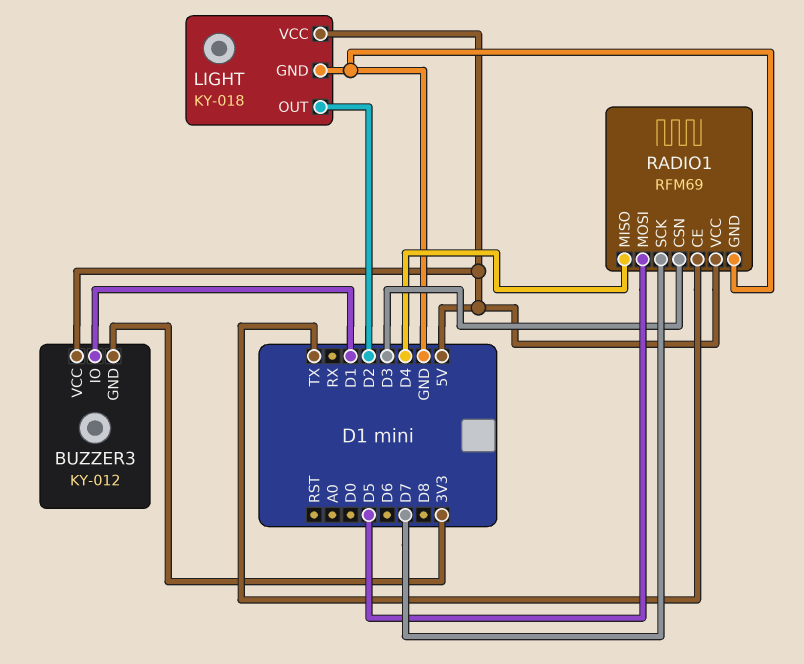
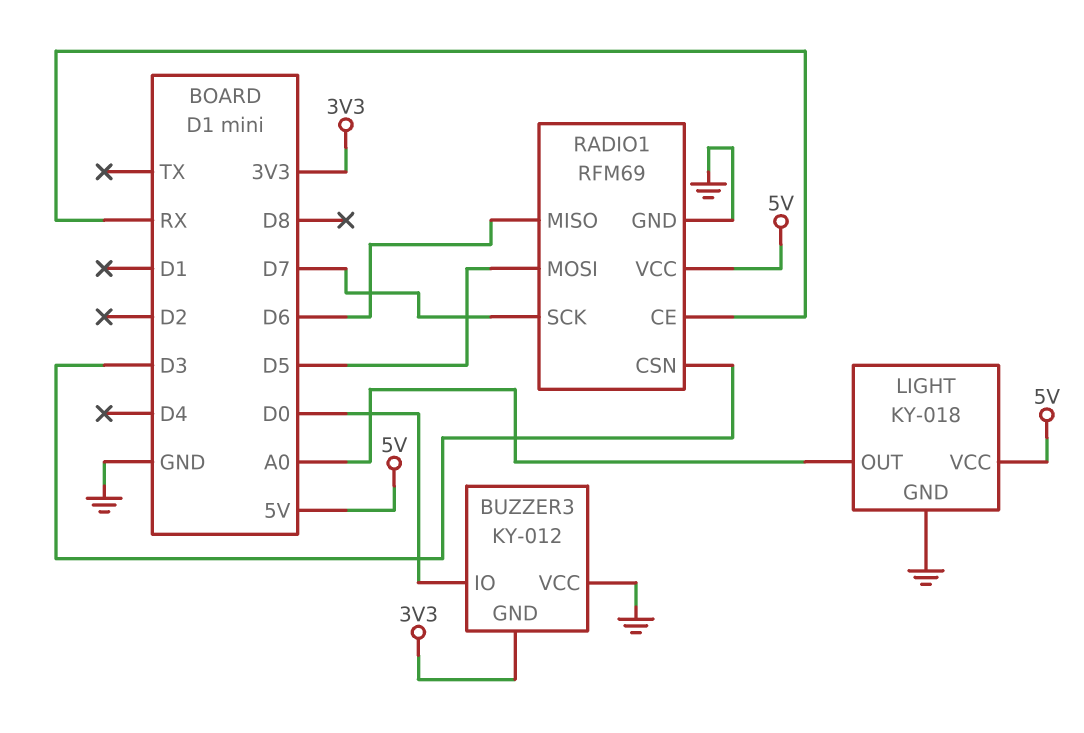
BUZZER3 pin IO: D1 -> D0
BUZZER3 pin VCC: 5V -> GND
LIGHT pin OUT: D2 -> A0
RADIO1 pin CE: TX -> RX
RADIO1 pin MISO: D4 -> D6

